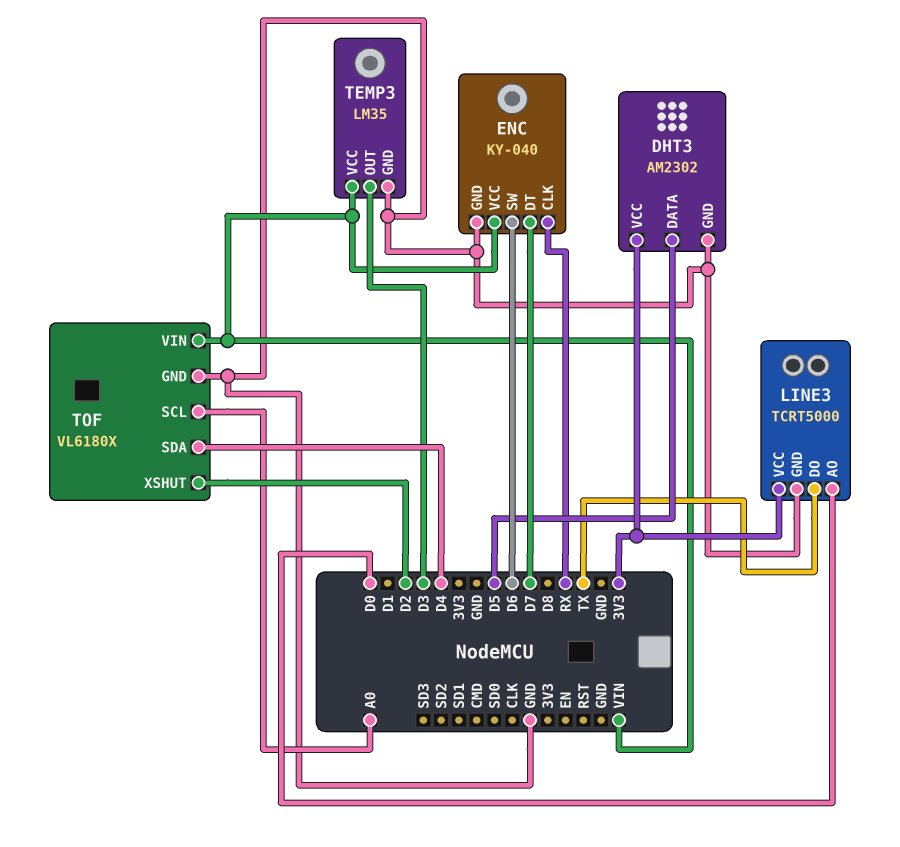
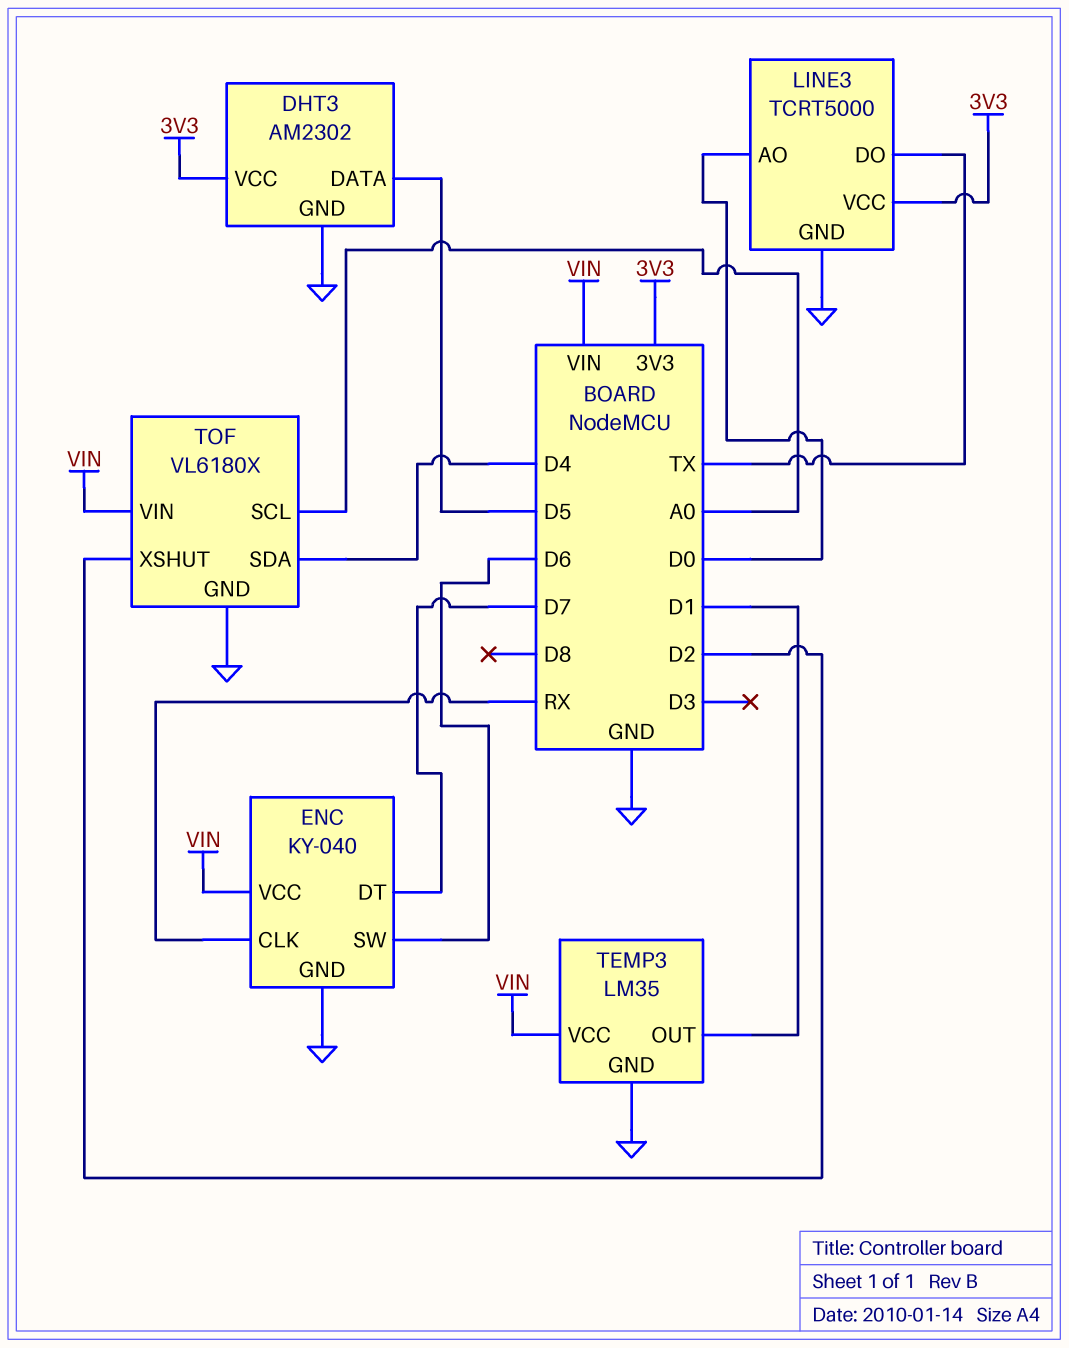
TEMP3 pin OUT: D3 -> D1

